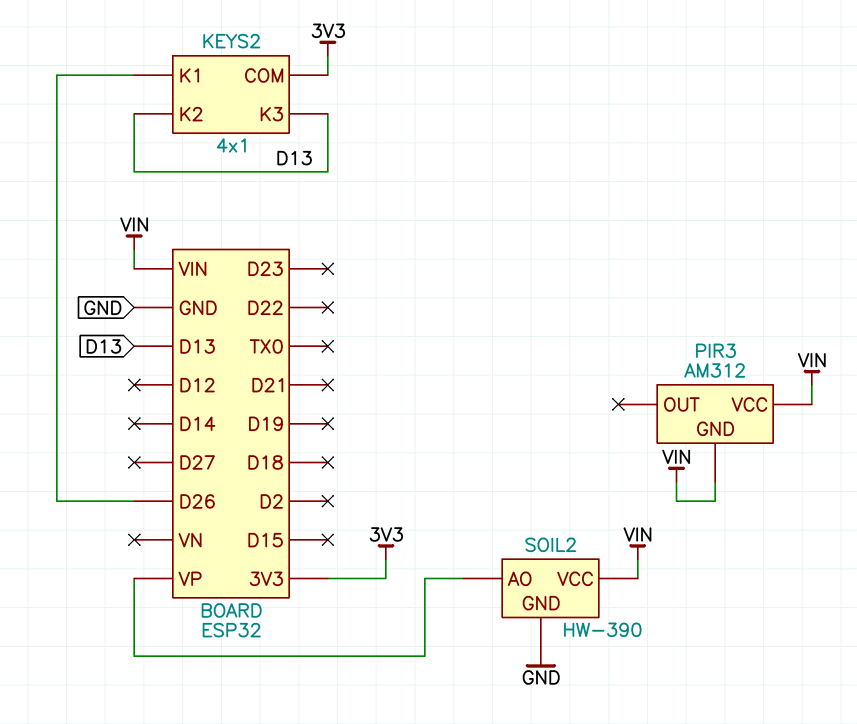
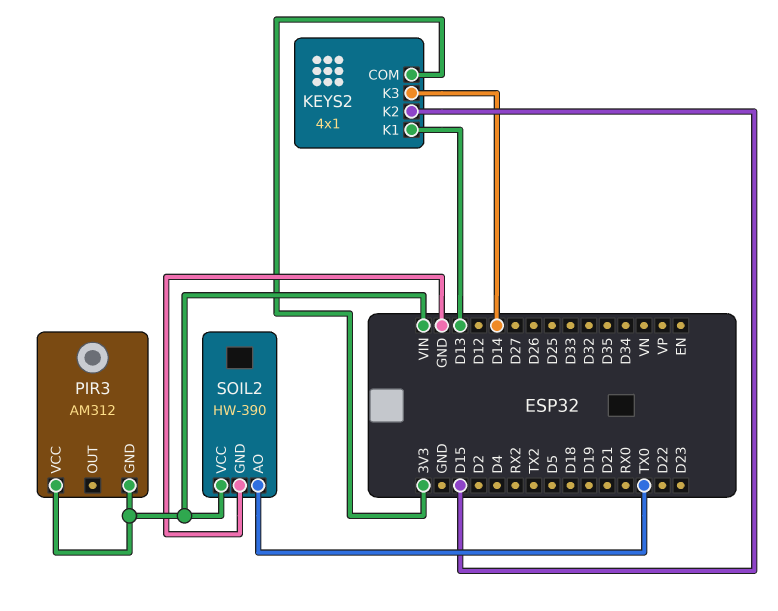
KEYS2 pin K1: D26 -> D13
KEYS2 pin K2: D13 -> D15
KEYS2 pin K3: D13 -> D14
SOIL2 pin AO: VP -> TX0

